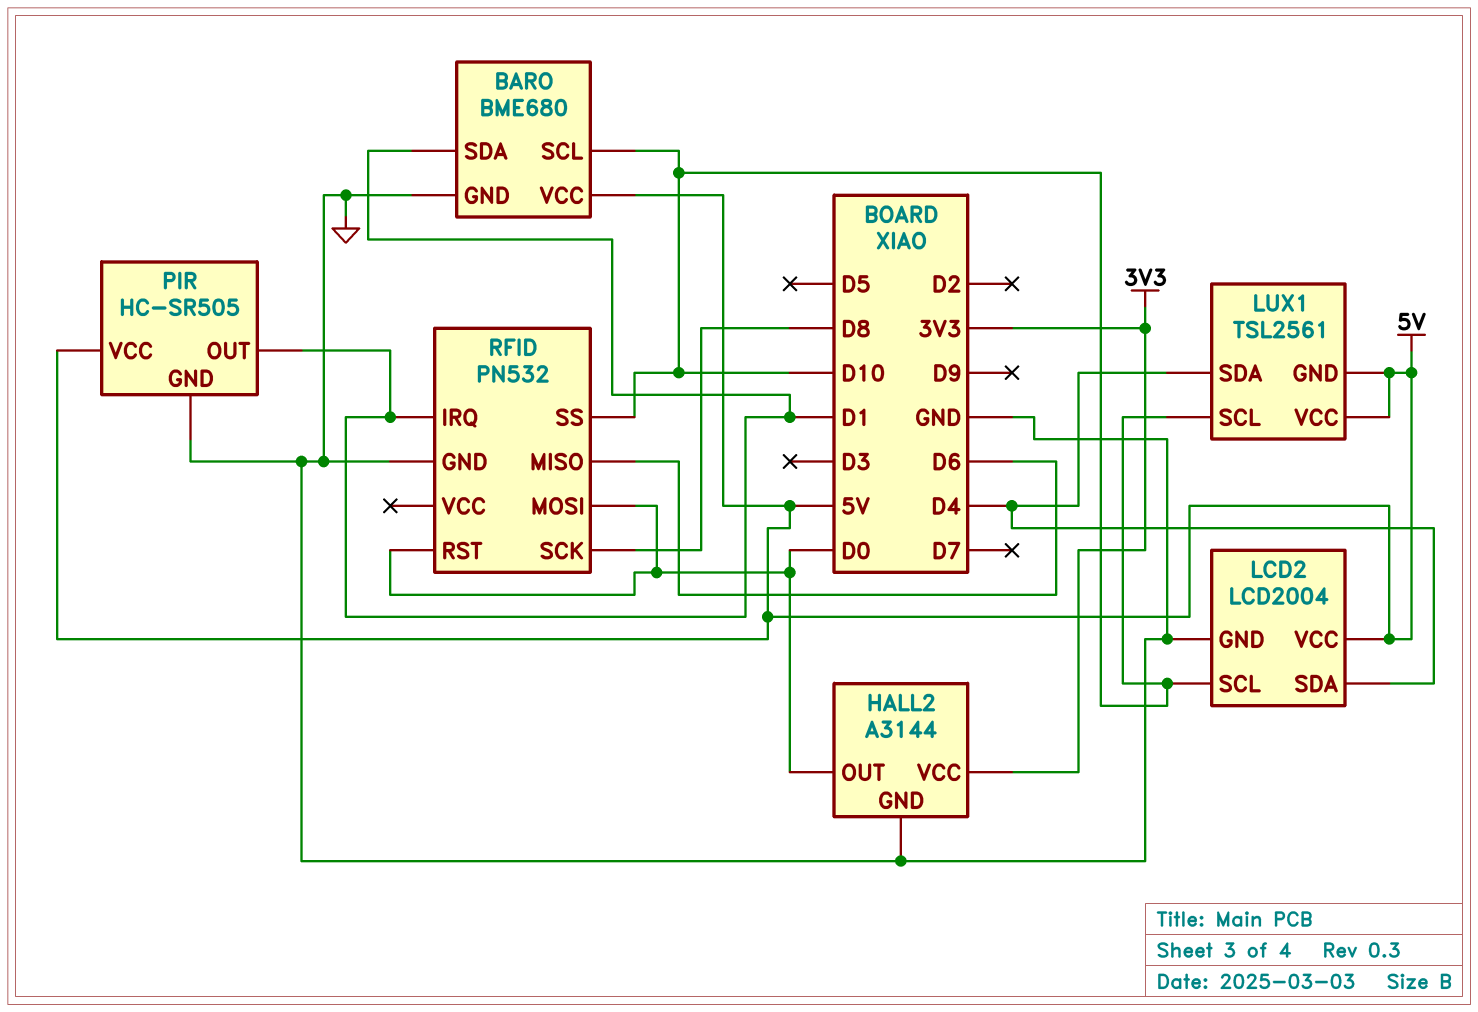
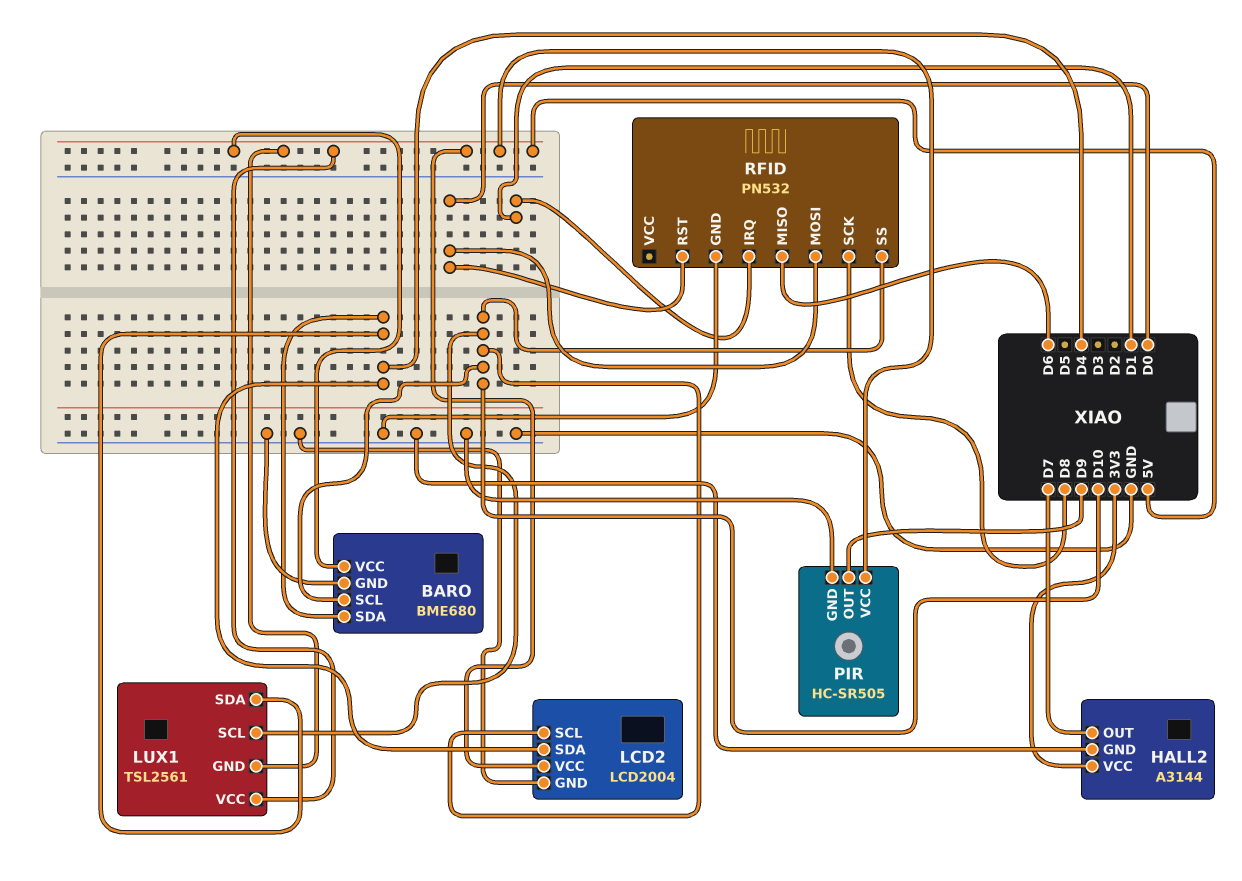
BARO pin SDA: D1 -> D4
HALL2 pin OUT: D0 -> D7
PIR pin OUT: D1 -> D9

